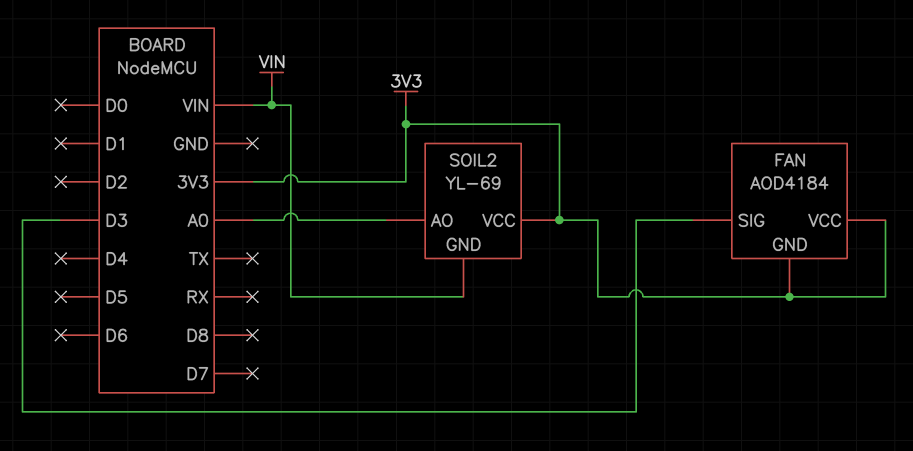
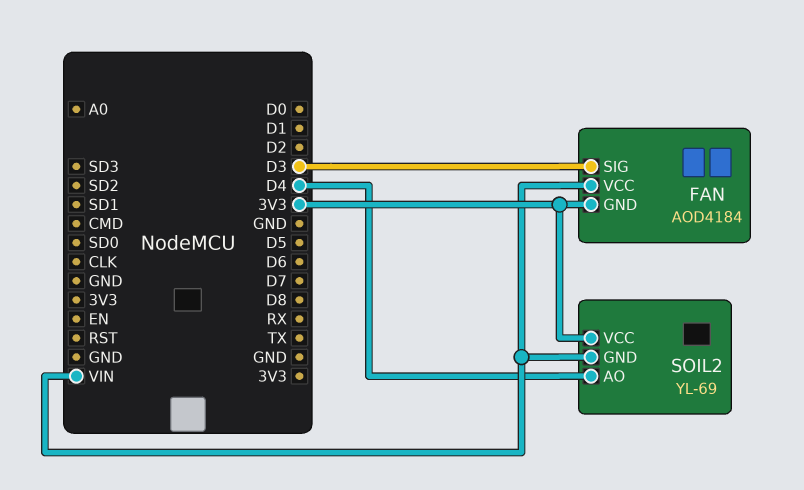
FAN pin VCC: 3V3 -> VIN
SOIL2 pin AO: A0 -> D4

